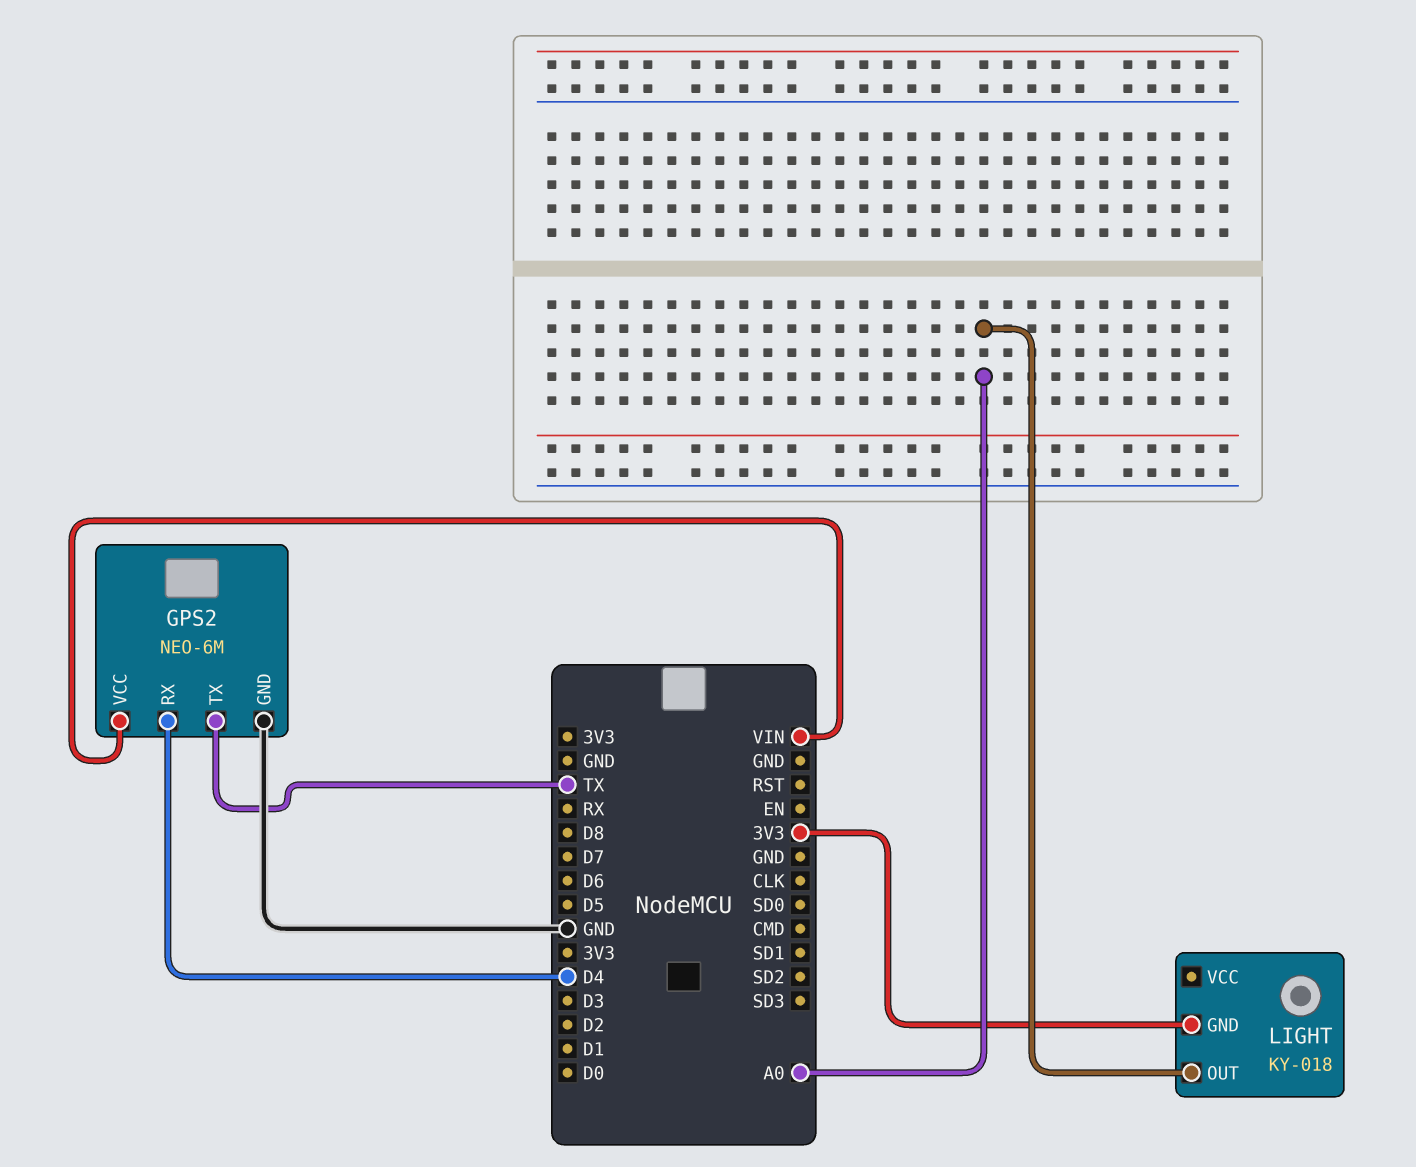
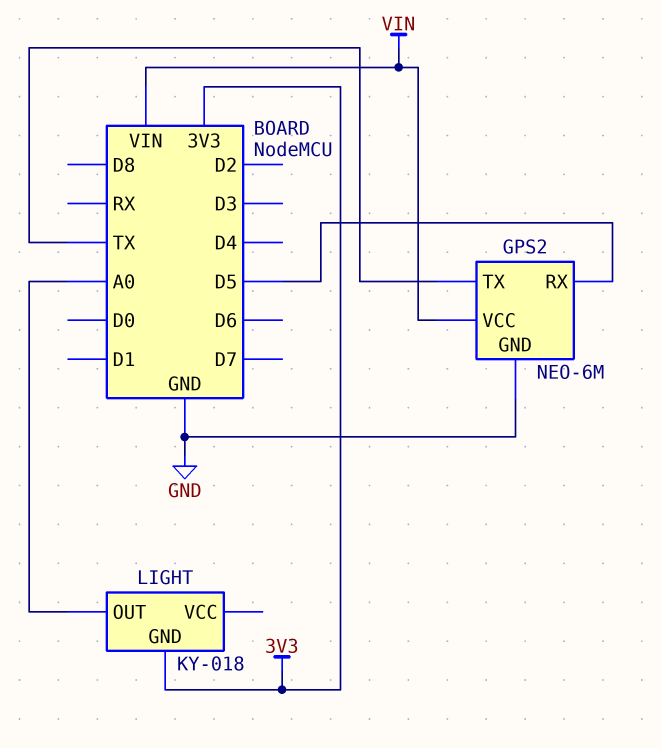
GPS2 pin RX: D4 -> D5

